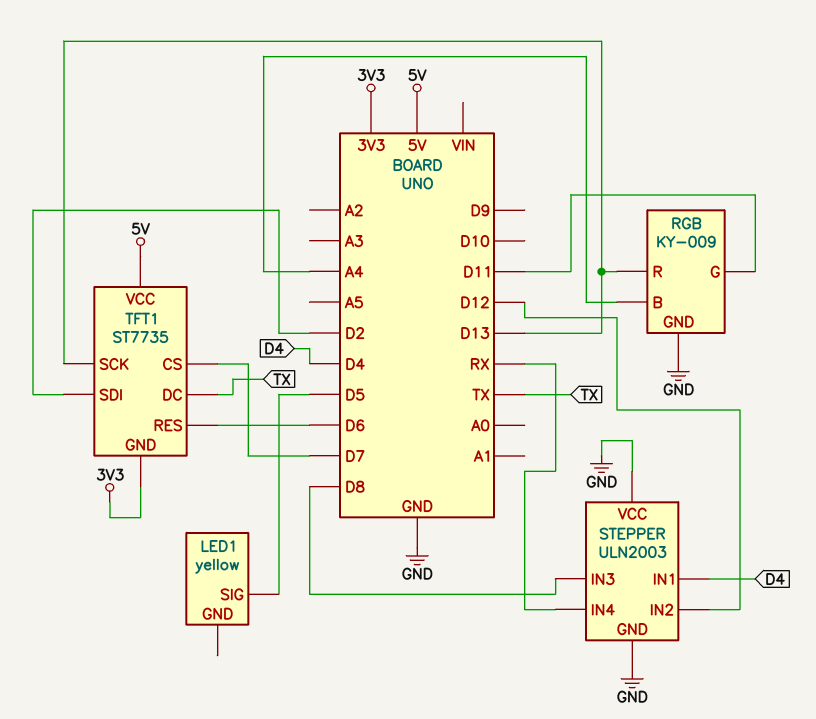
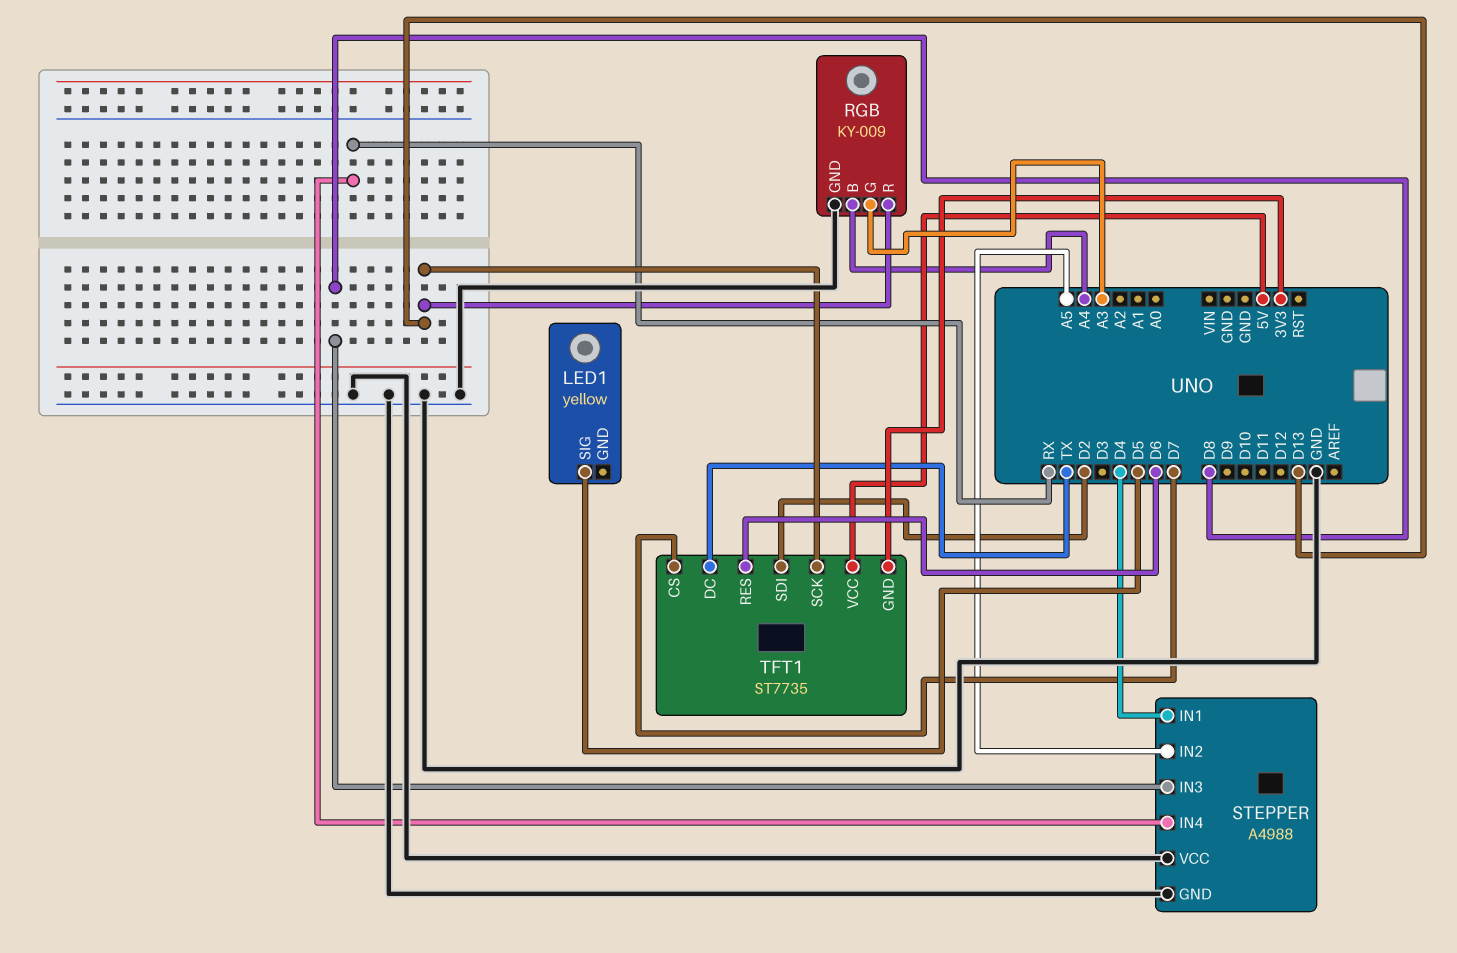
RGB pin G: D11 -> A3
STEPPER: ULN2003 -> A4988
STEPPER pin IN2: D12 -> A5

